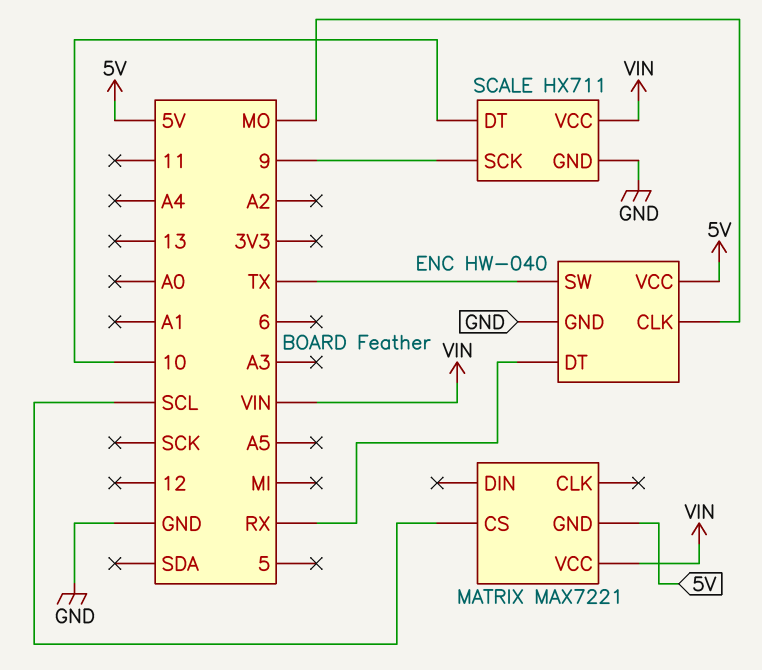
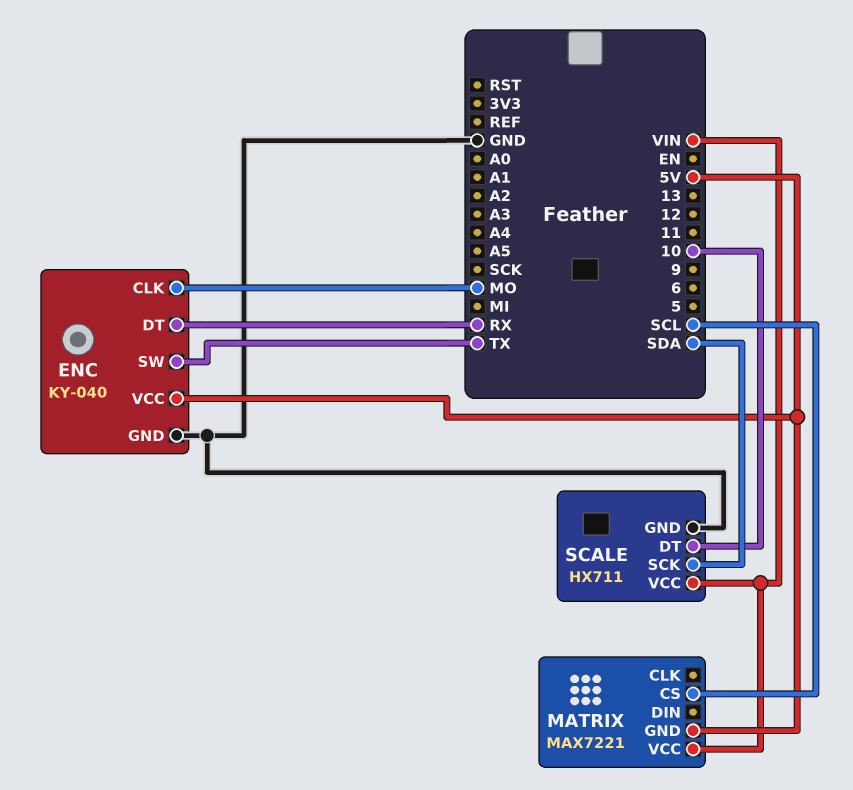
ENC: HW-040 -> KY-040
SCALE pin SCK: 9 -> SDA

